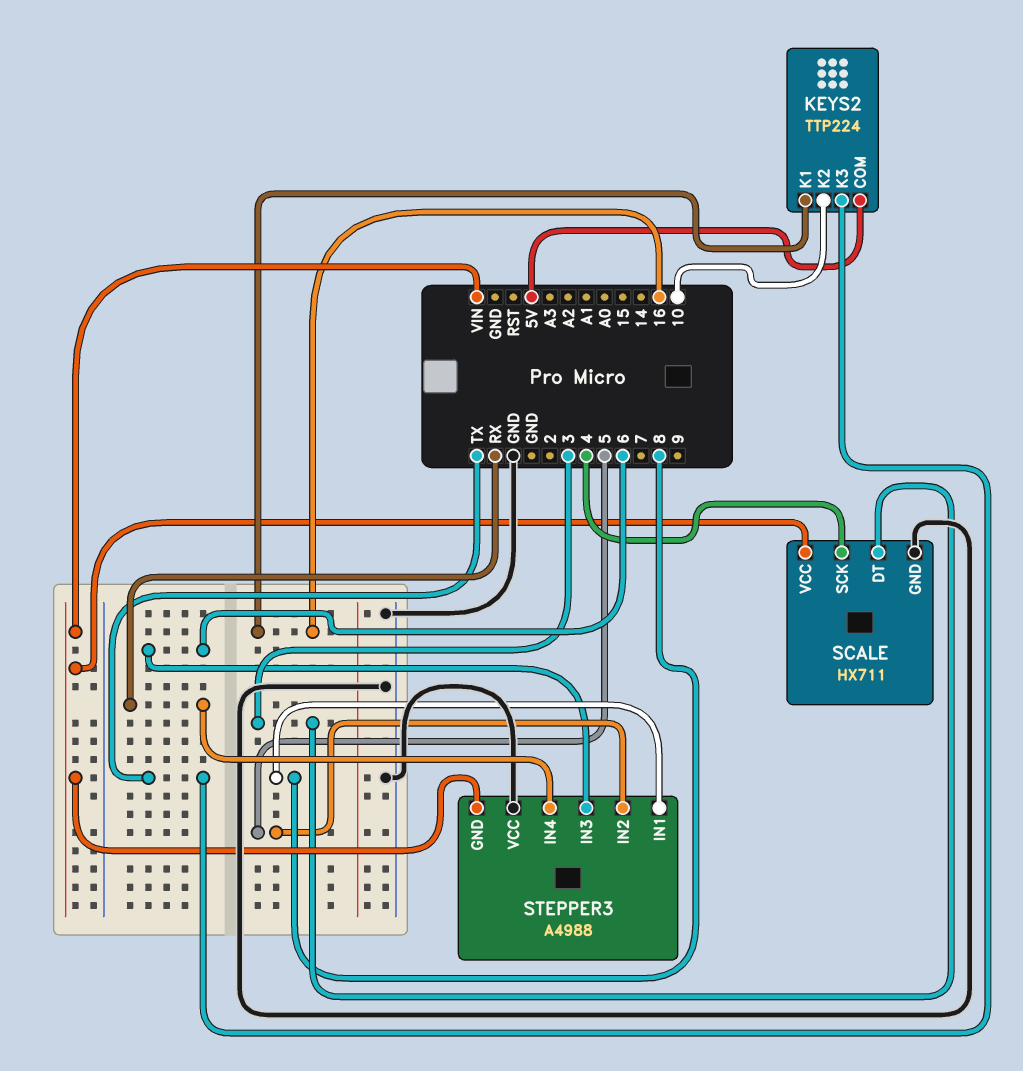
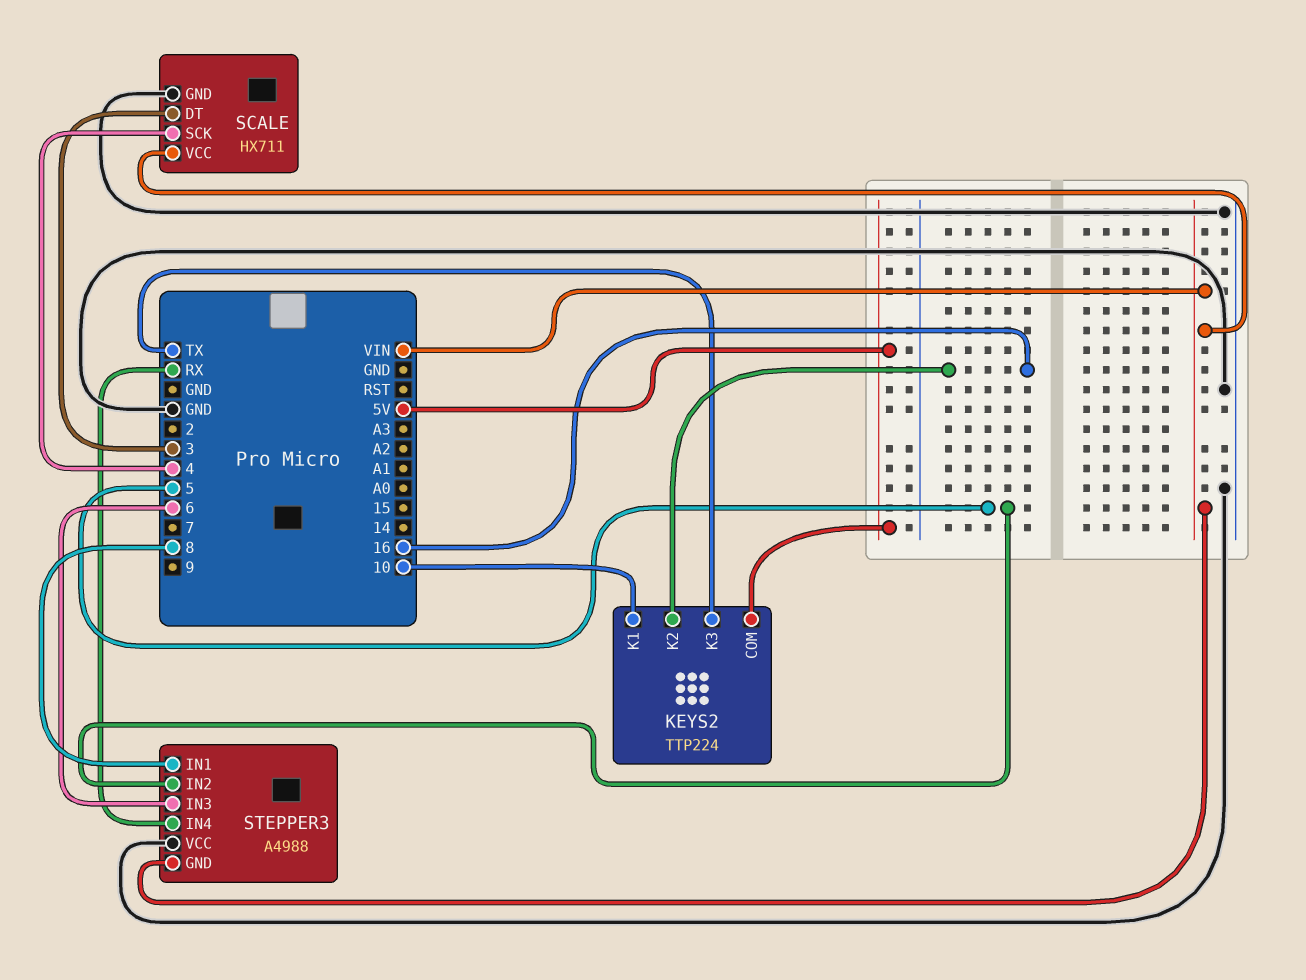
KEYS2 pin K1: 16 -> 10
KEYS2 pin K2: 10 -> 16

